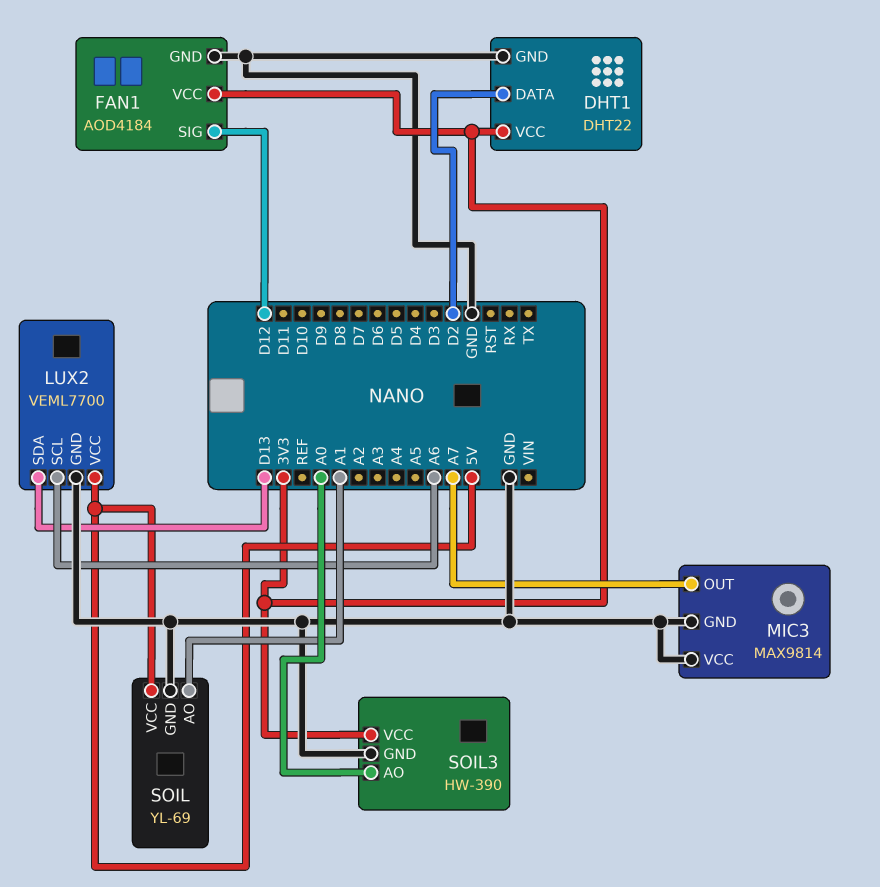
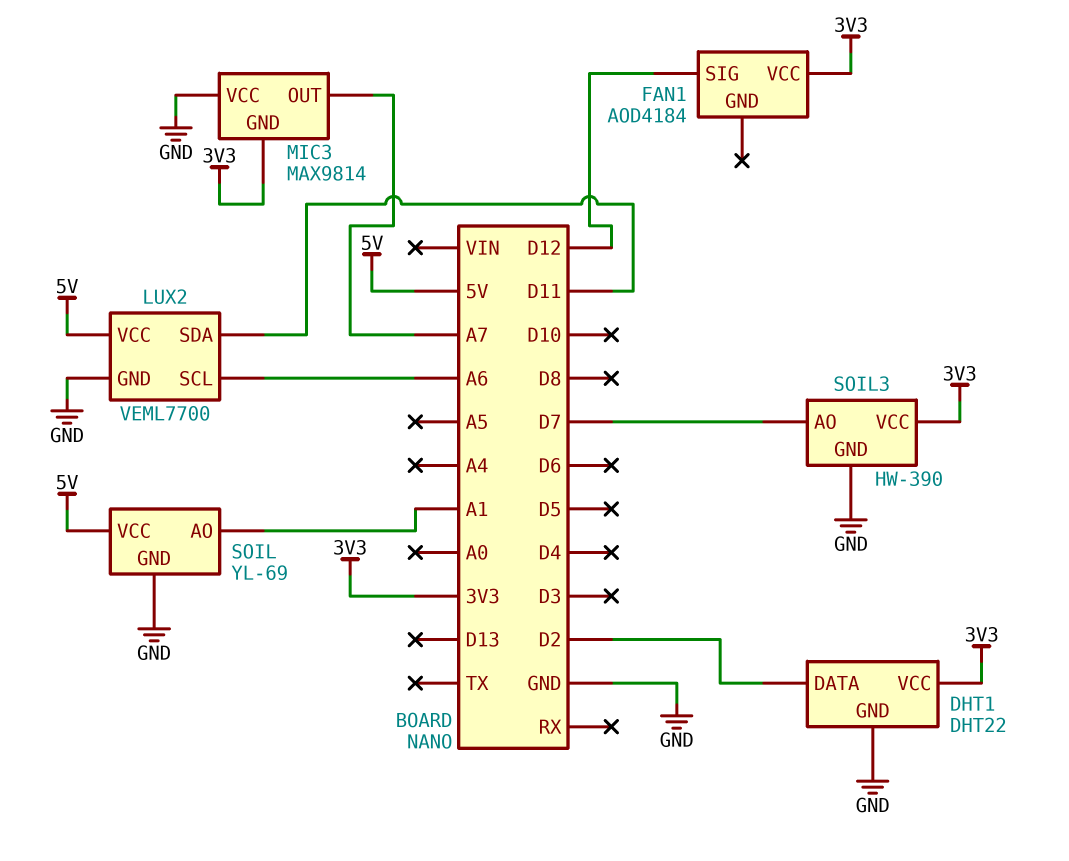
FAN1 pin GND: GND -> none
LUX2 pin SDA: D13 -> D11
MIC3 pin GND: GND -> 3V3
SOIL3 pin AO: A0 -> D7

